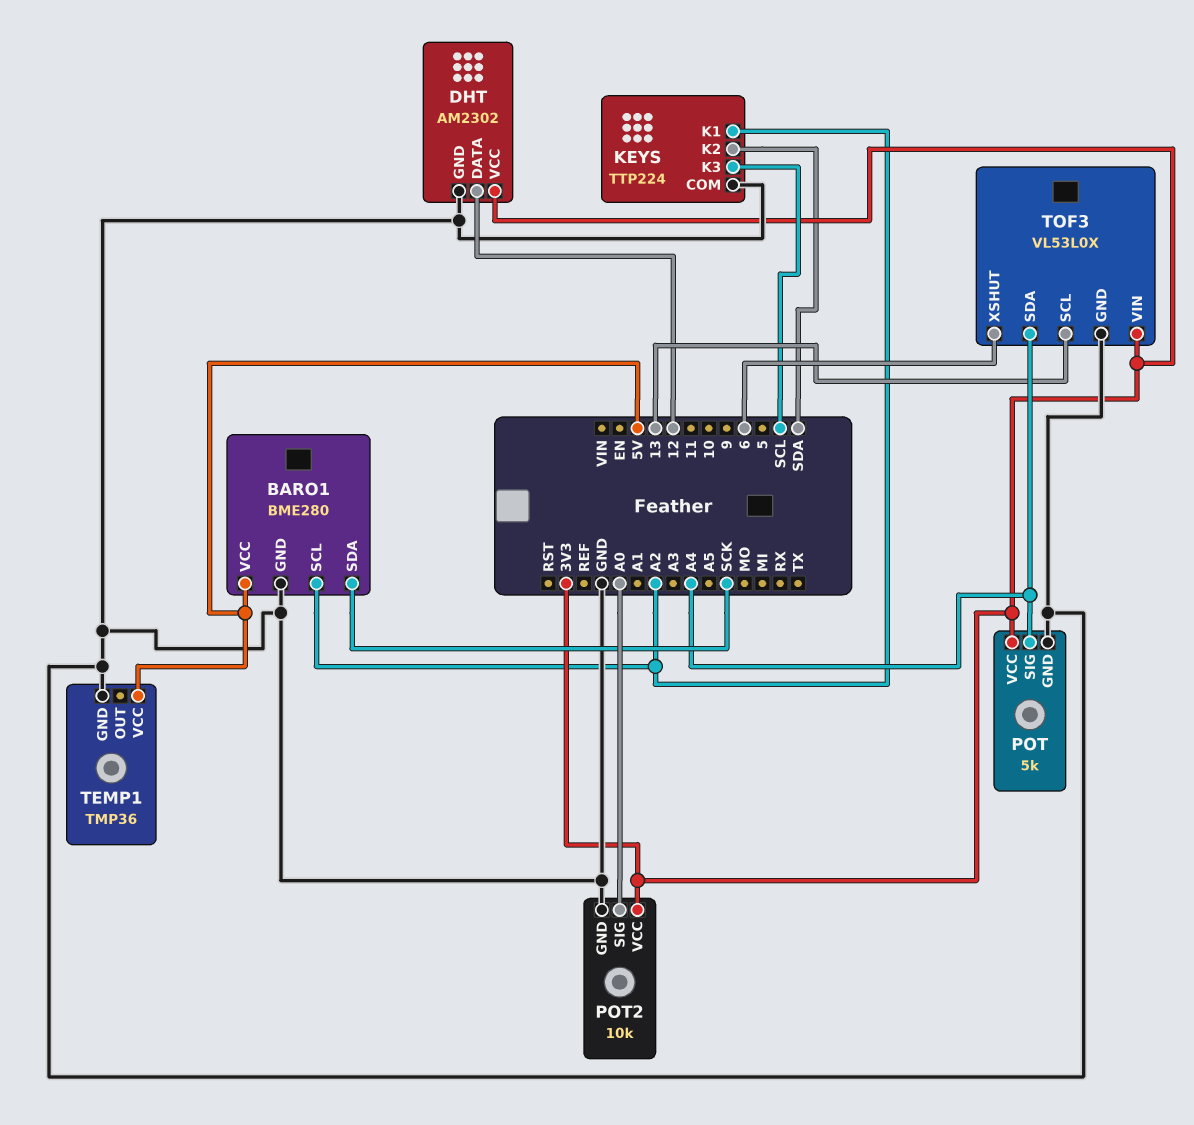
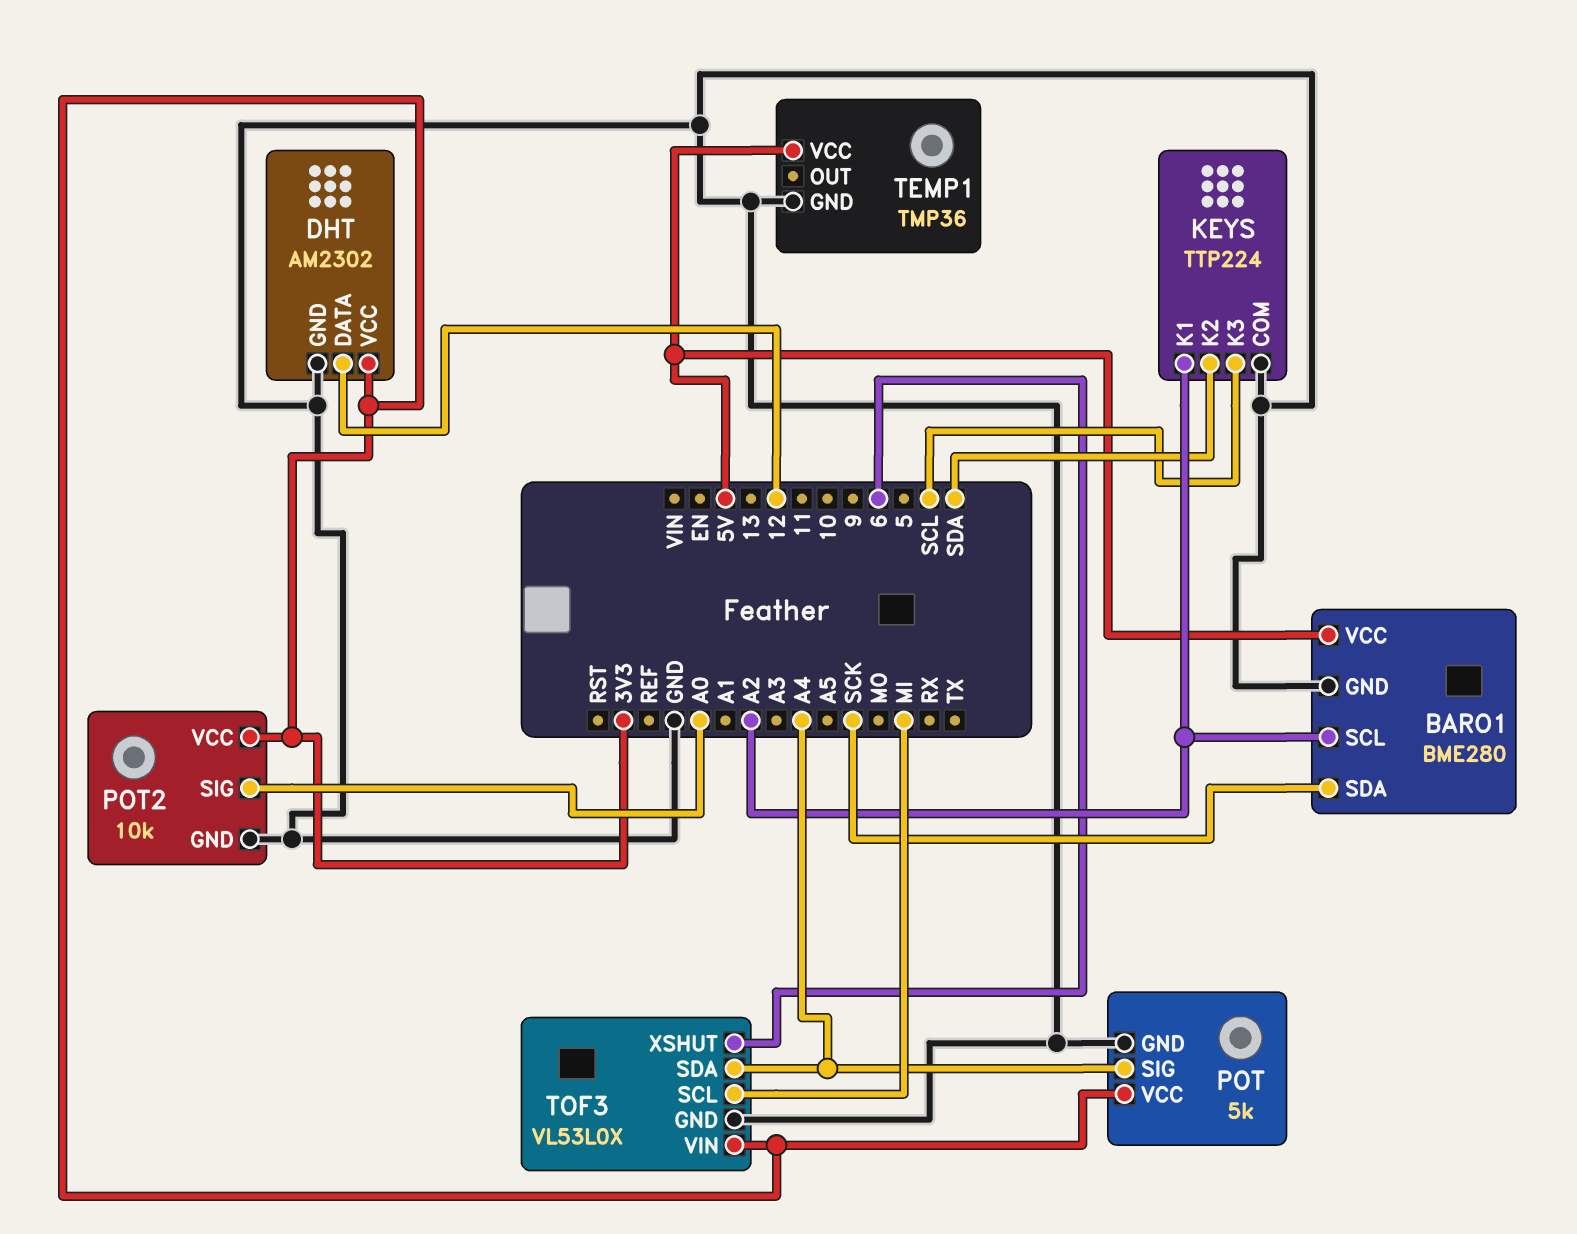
TOF3 pin SCL: 13 -> MI

